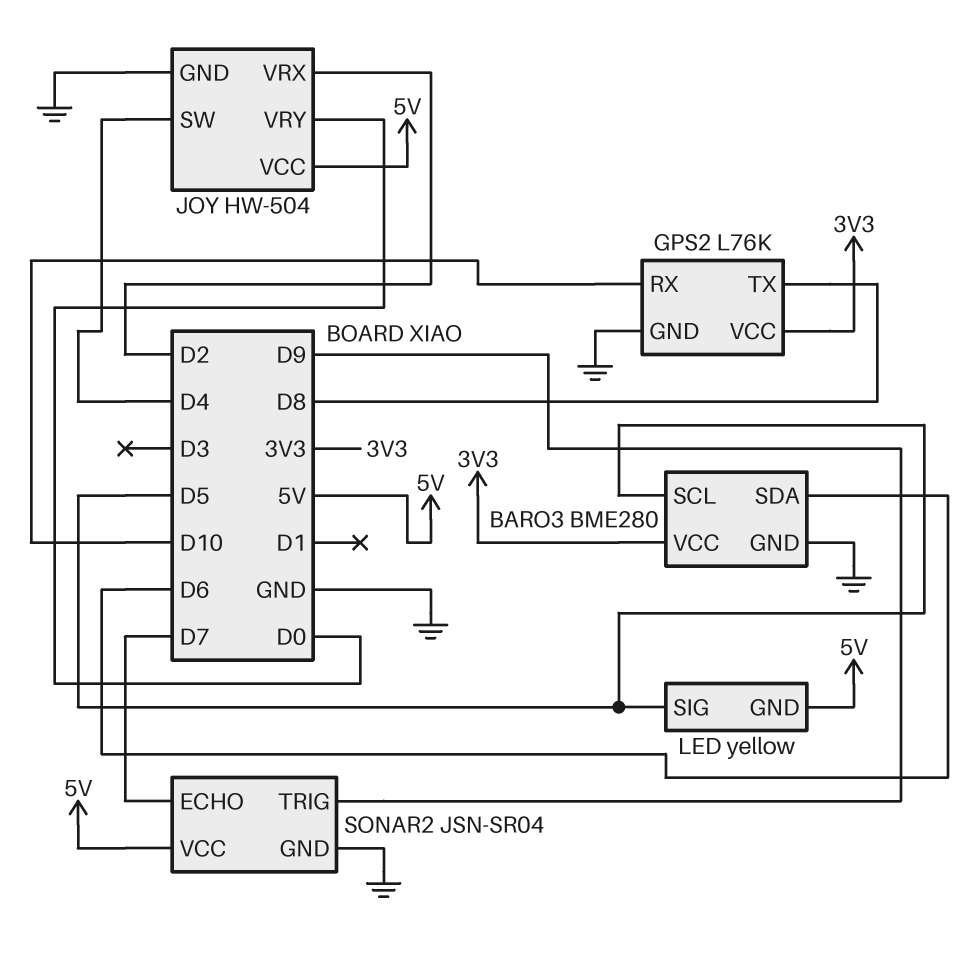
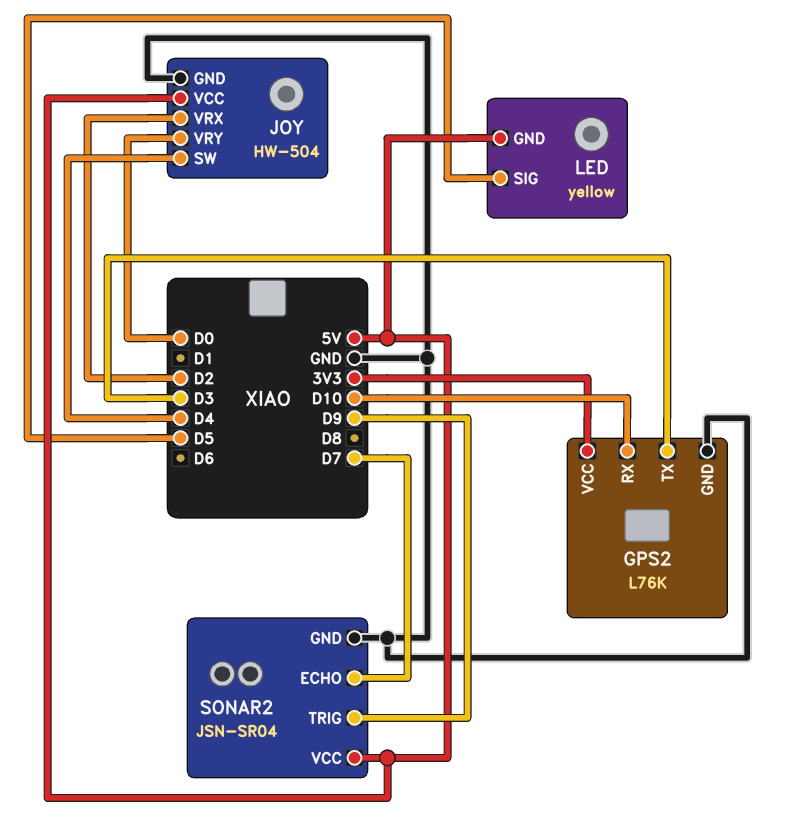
BARO3: BME280 -> none
BARO3 pin GND: GND -> none
BARO3 pin SCL: D5 -> none
BARO3 pin SDA: D6 -> none
BARO3 pin VCC: 3V3 -> none
GPS2 pin TX: D8 -> D3

